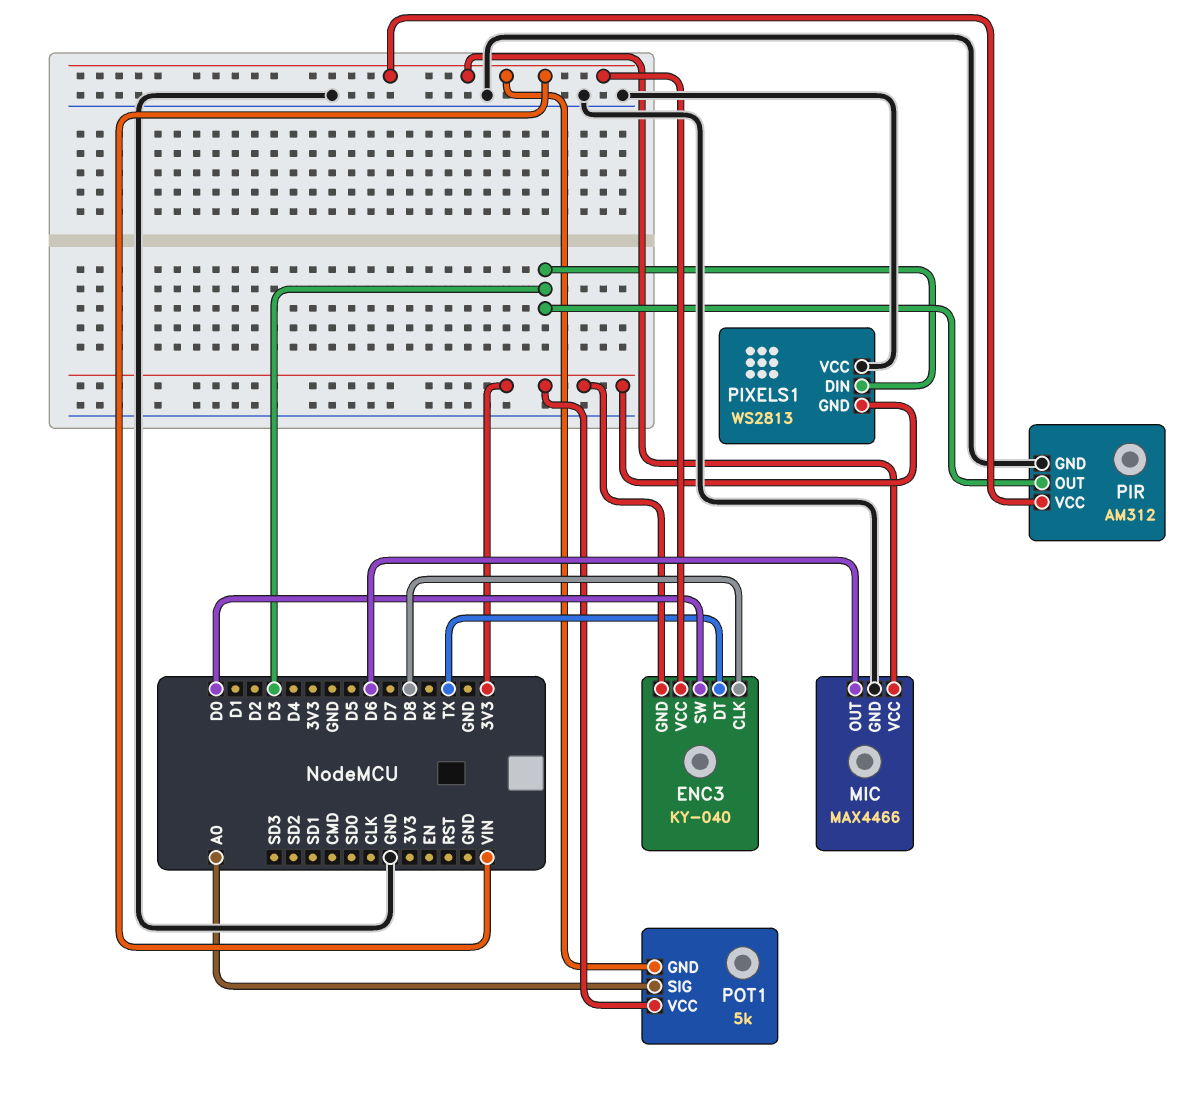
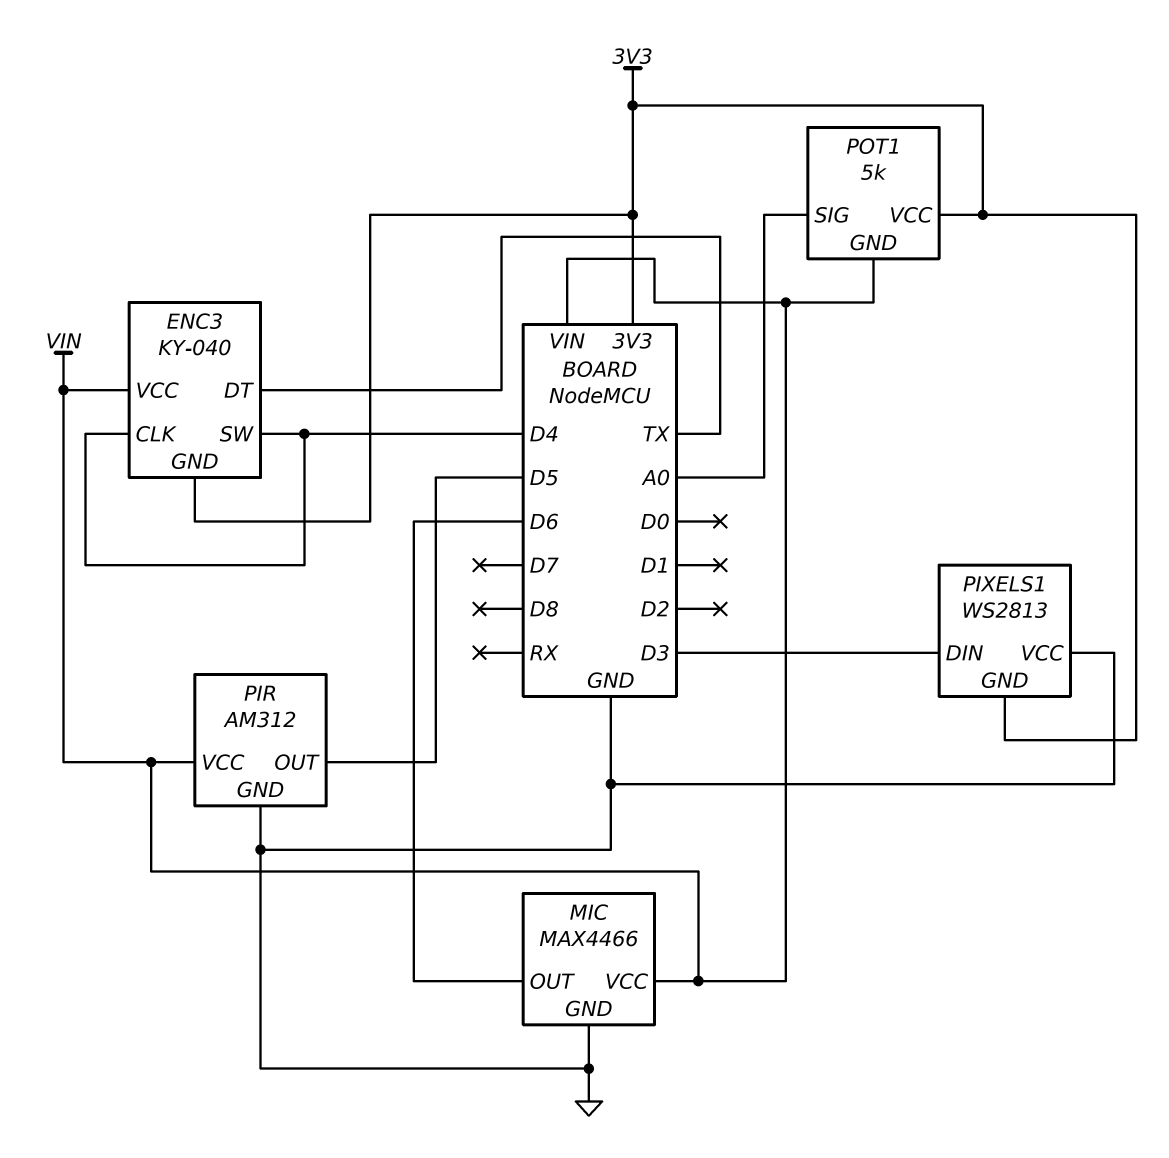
ENC3 pin CLK: D8 -> D4
ENC3 pin SW: D0 -> D4
PIR pin OUT: D3 -> D5

